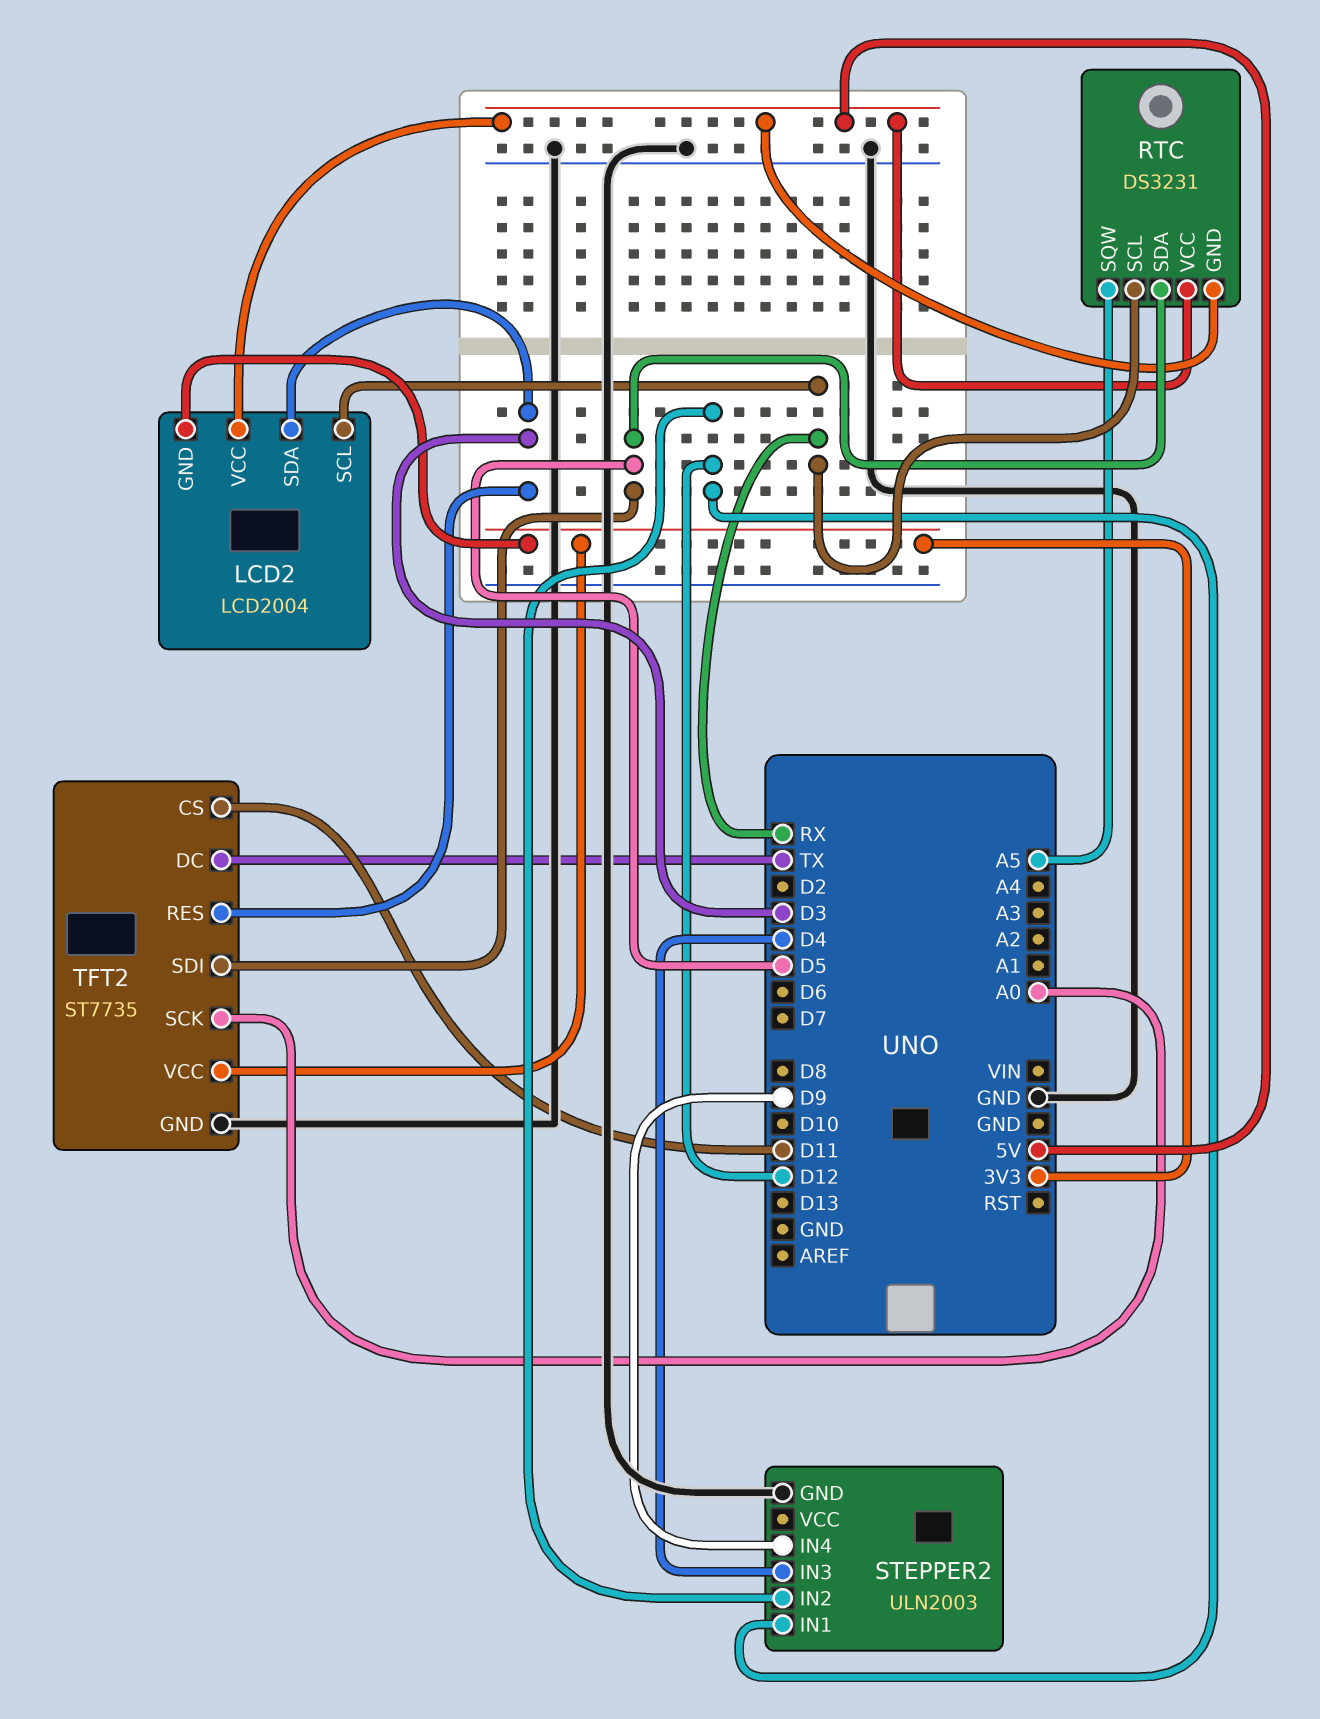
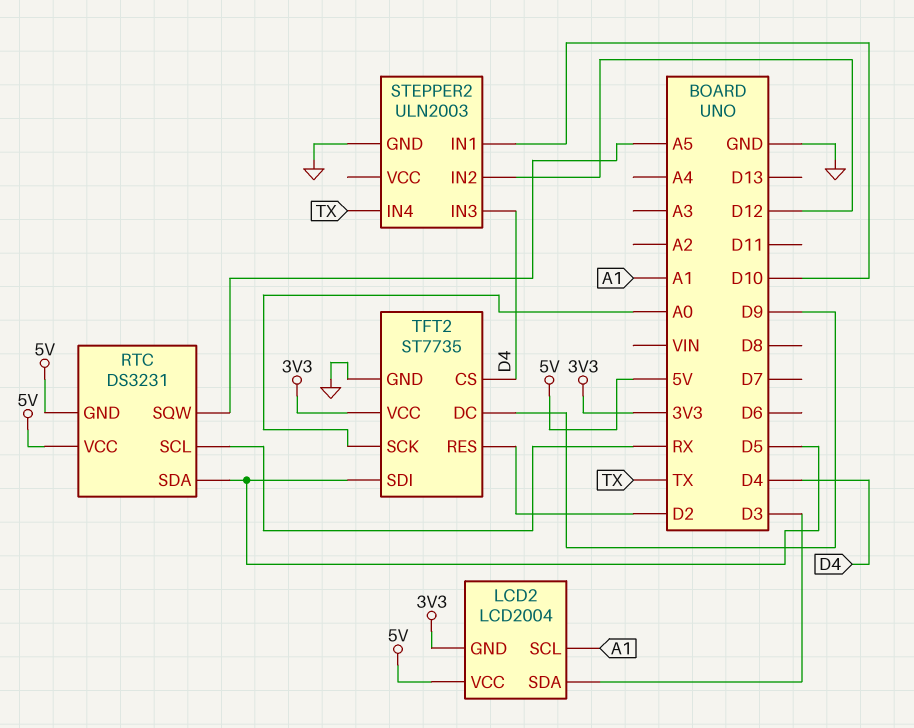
LCD2 pin SCL: RX -> A1
STEPPER2 pin IN1: D12 -> D10
STEPPER2 pin IN4: D9 -> TX
TFT2 pin CS: D11 -> D4
TFT2 pin DC: TX -> D9
TFT2 pin RES: D3 -> D2

